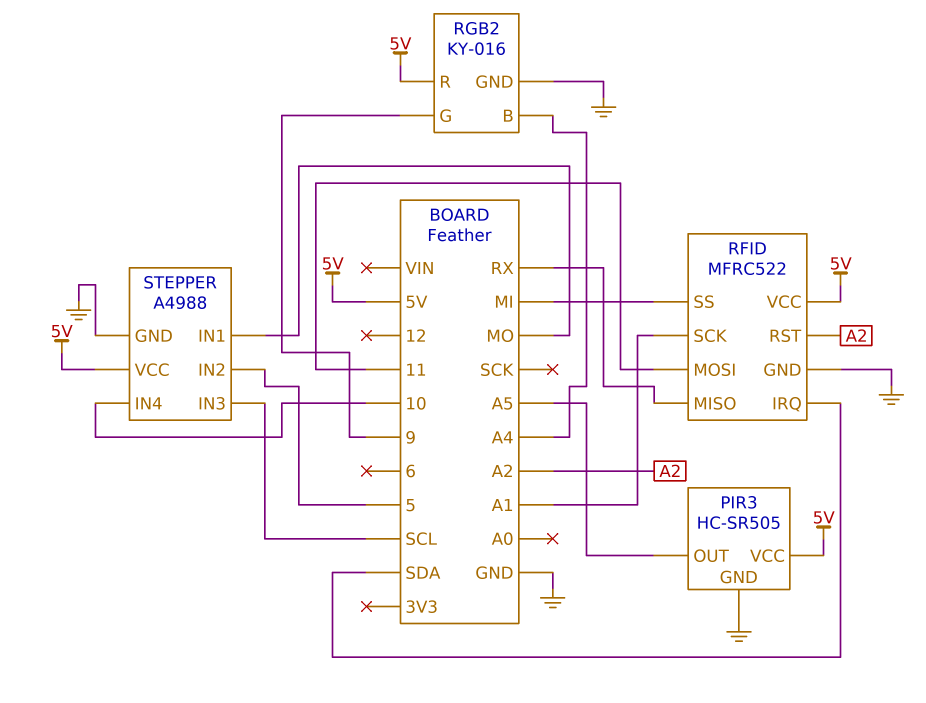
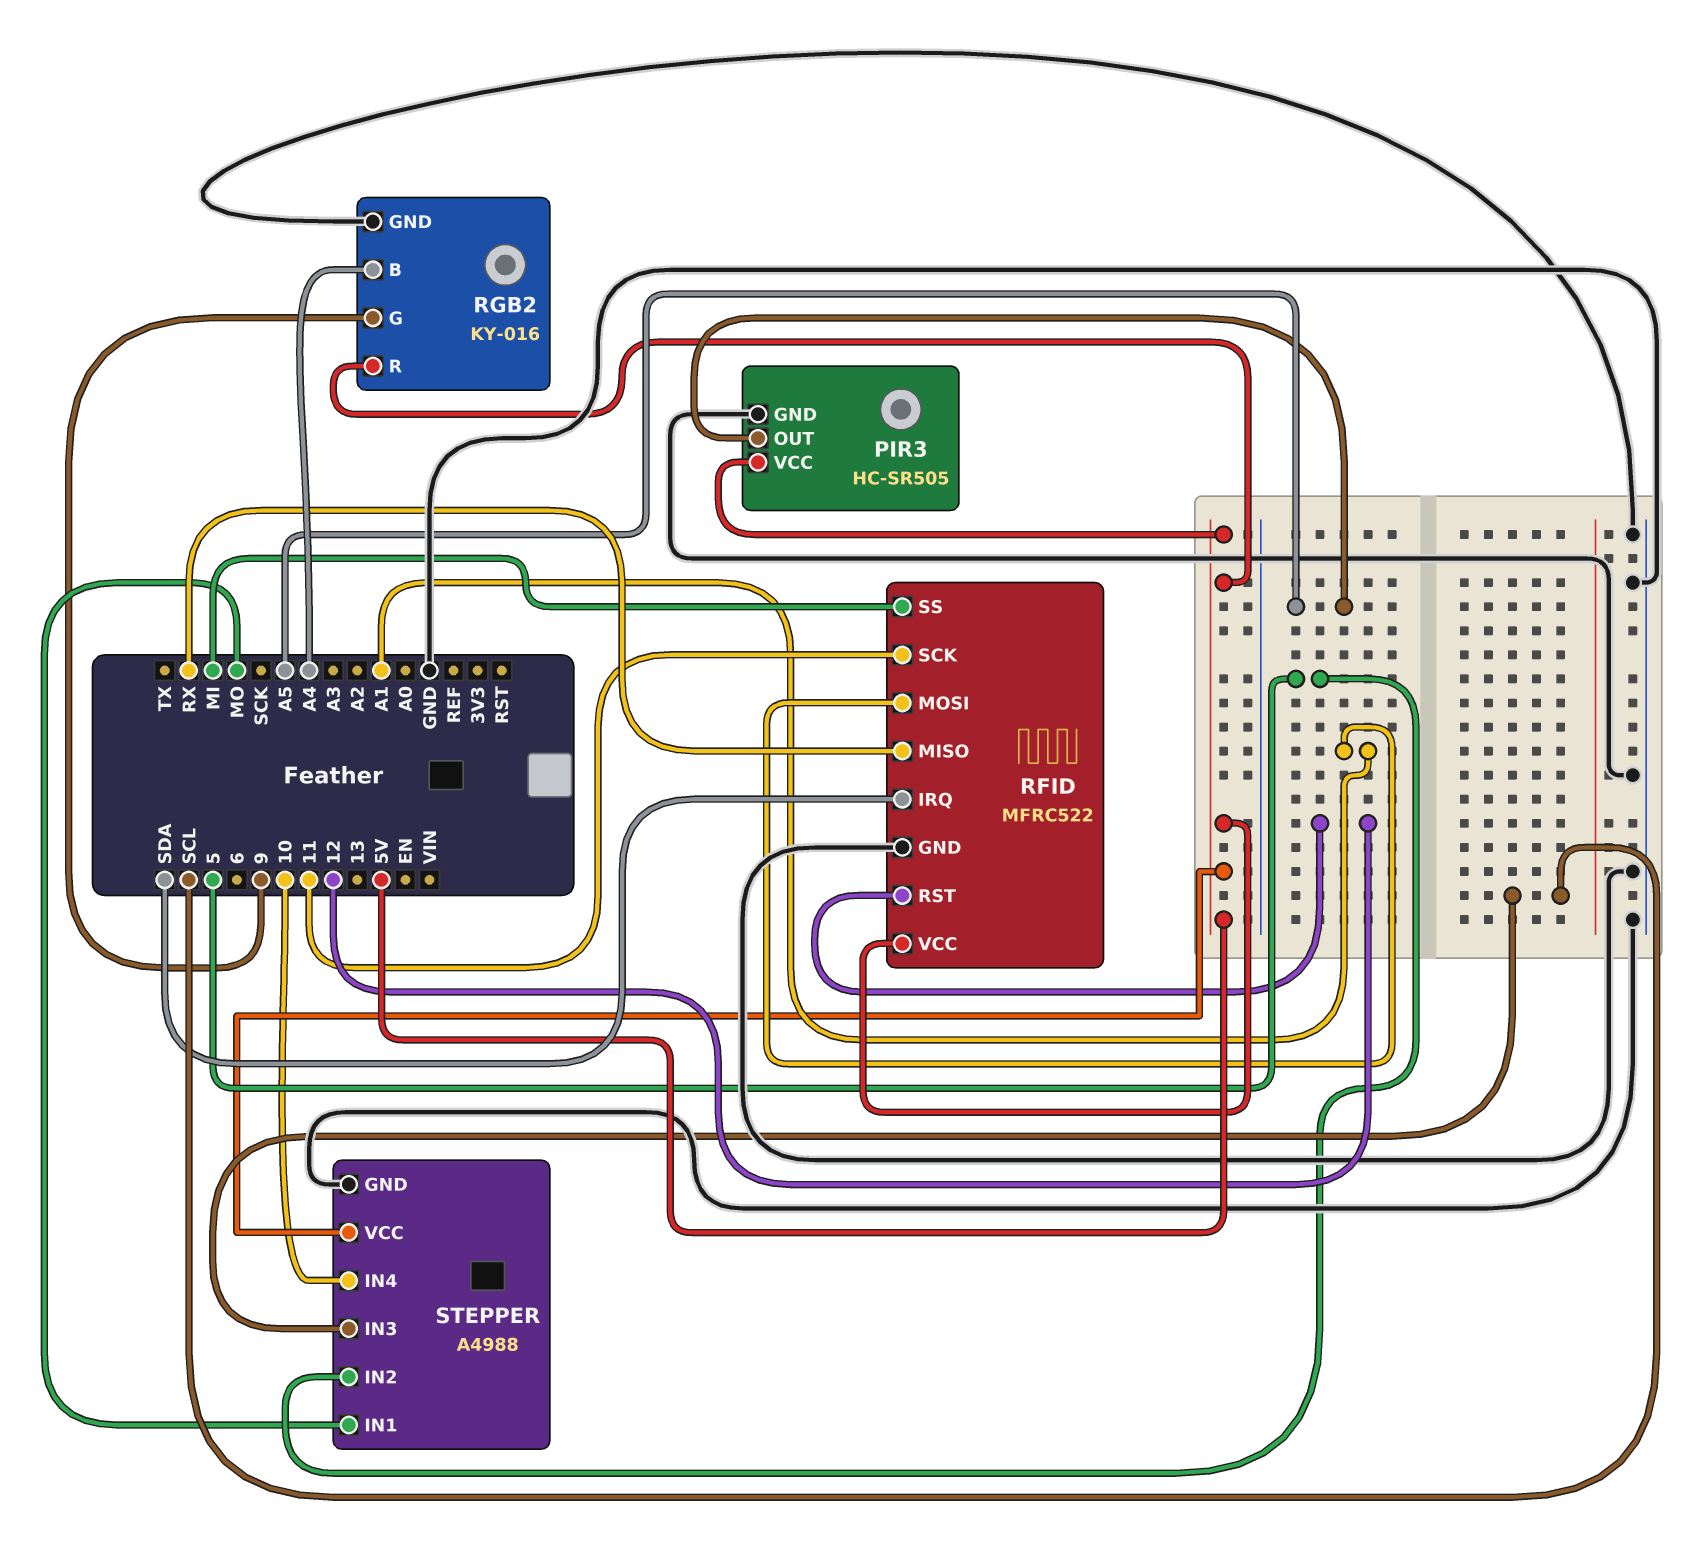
RFID pin MOSI: 11 -> A1
RFID pin RST: A2 -> 12
RFID pin SCK: A1 -> 11

